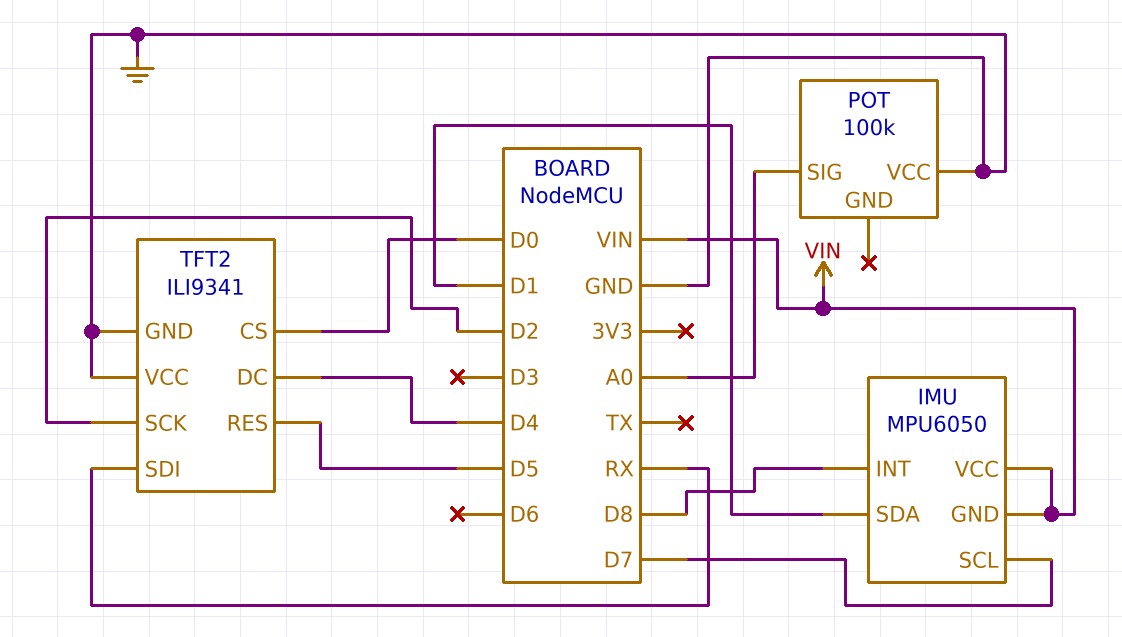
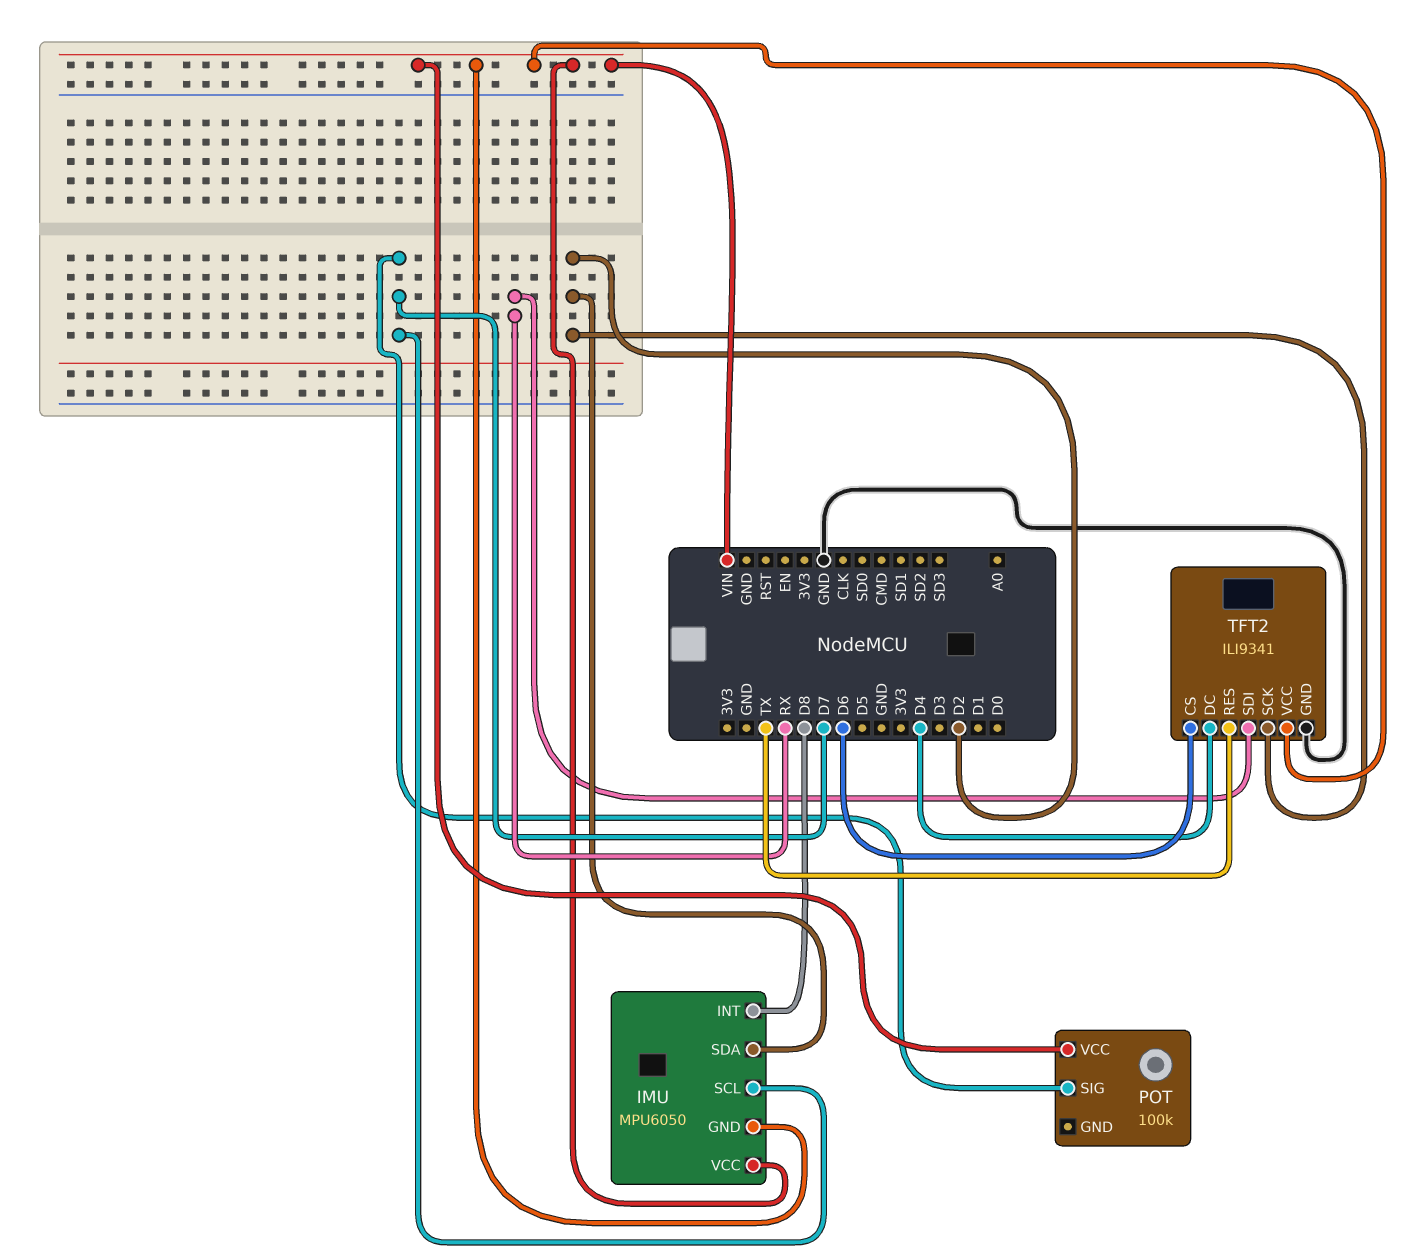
IMU pin SDA: D1 -> D2
POT pin SIG: A0 -> D7
POT pin VCC: GND -> VIN
TFT2 pin CS: D0 -> D6
TFT2 pin RES: D5 -> TX
TFT2 pin VCC: GND -> VIN

